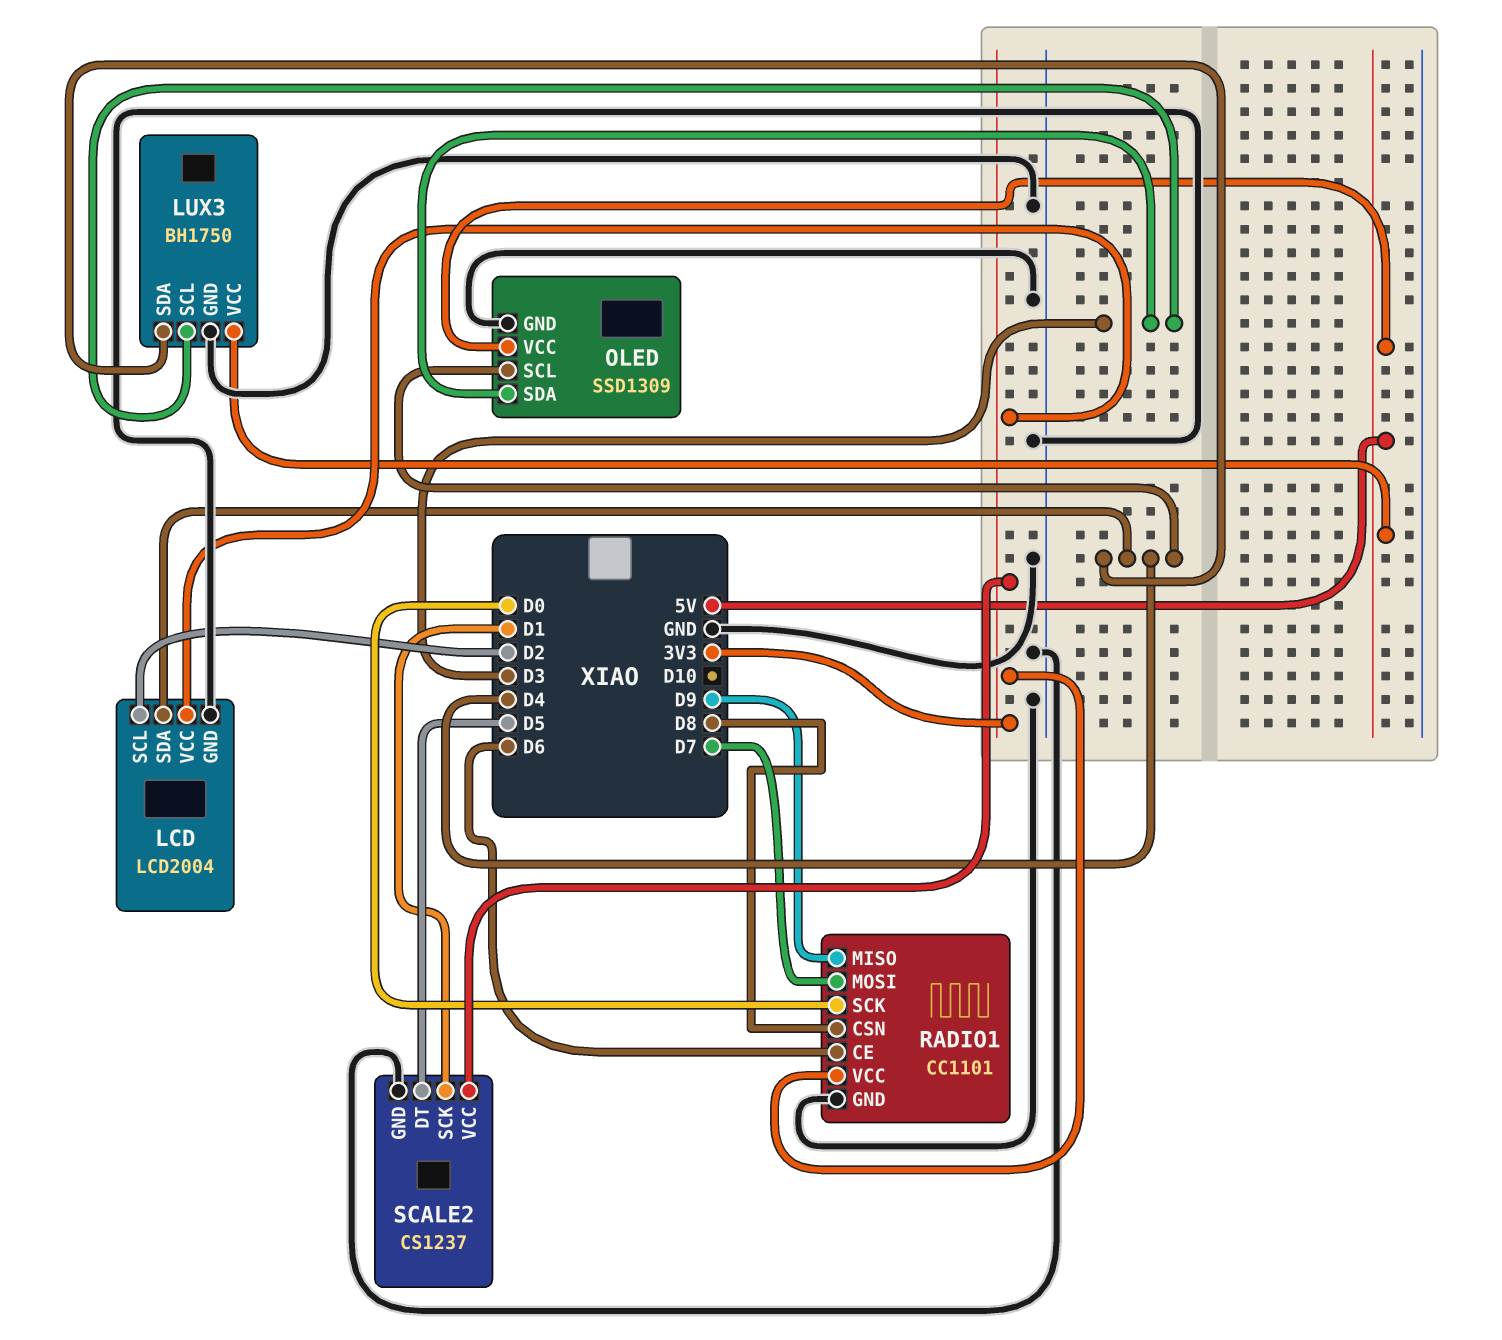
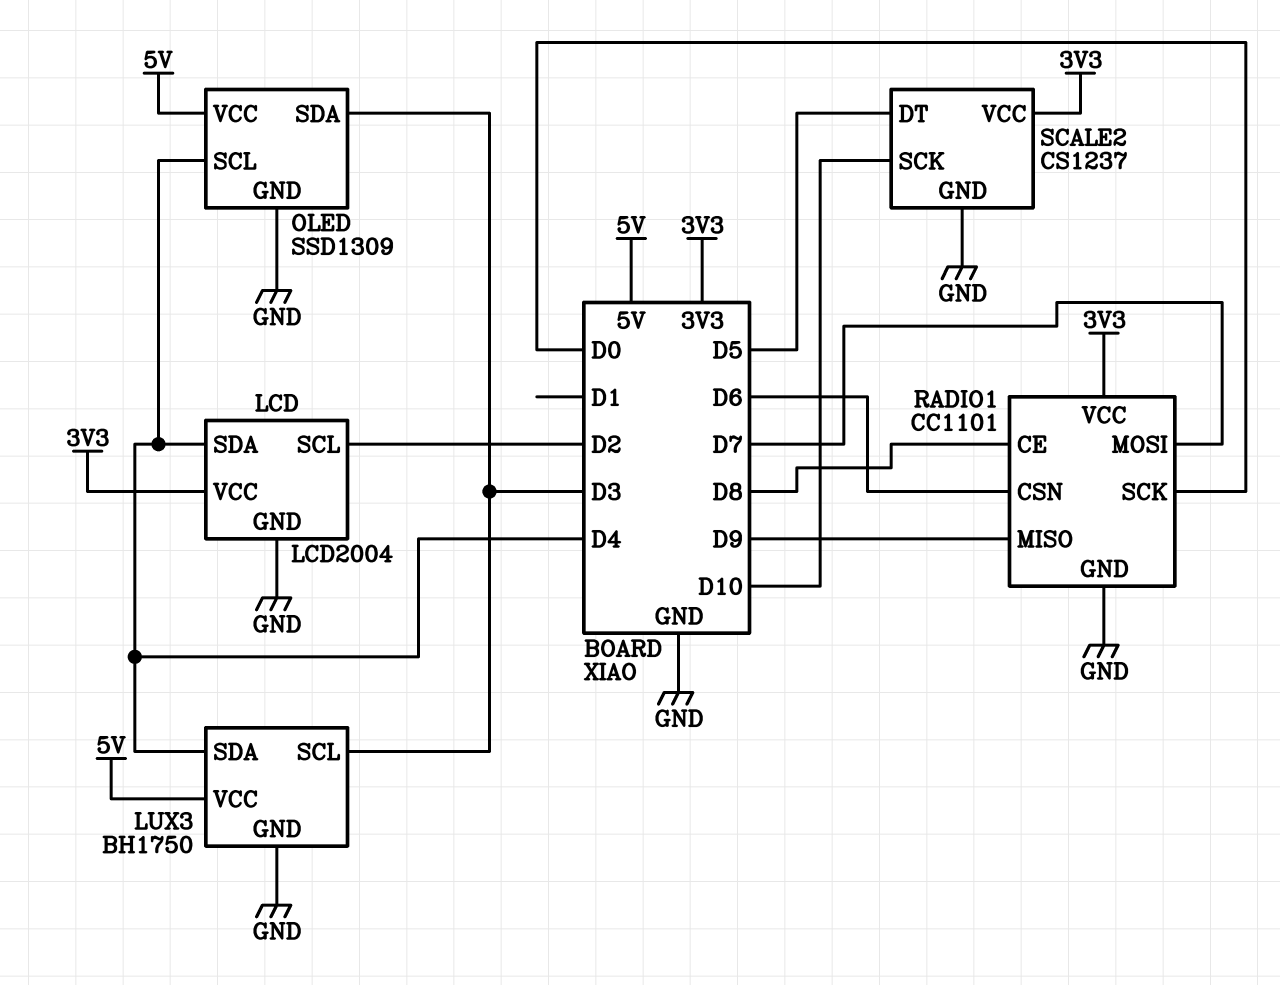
RADIO1 pin CE: D6 -> D8
RADIO1 pin CSN: D8 -> D6
SCALE2 pin SCK: D1 -> D10

